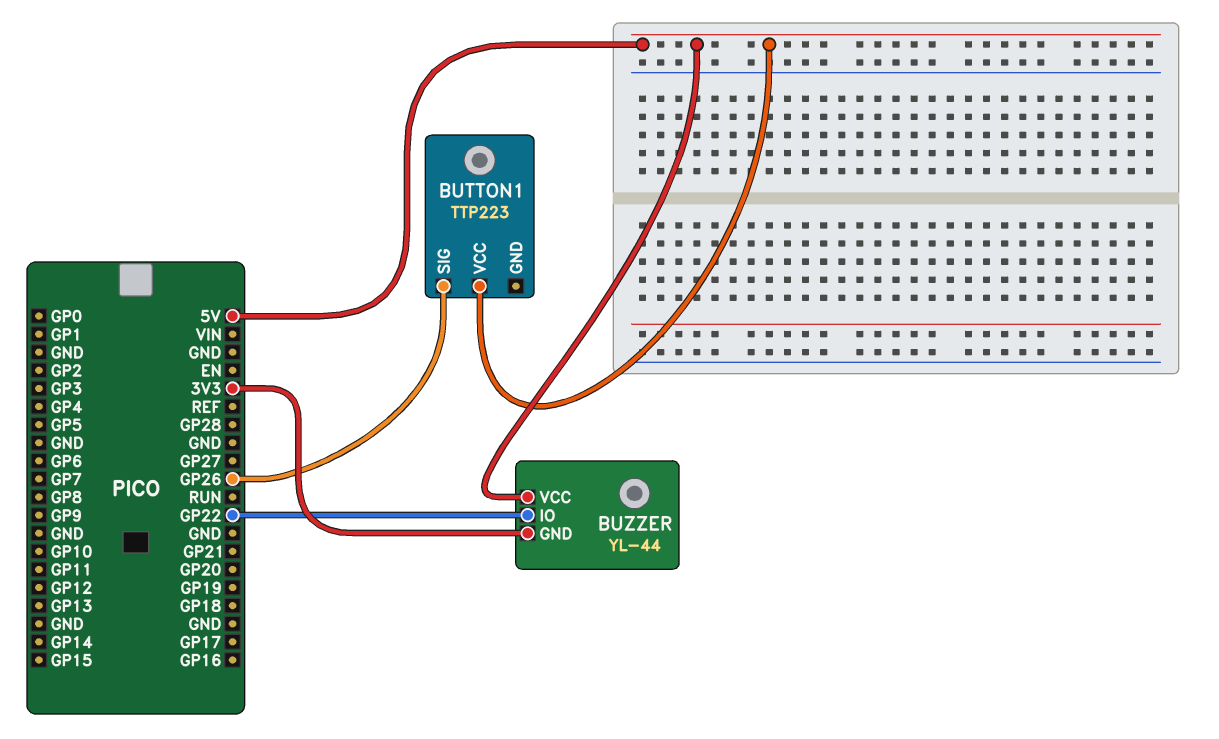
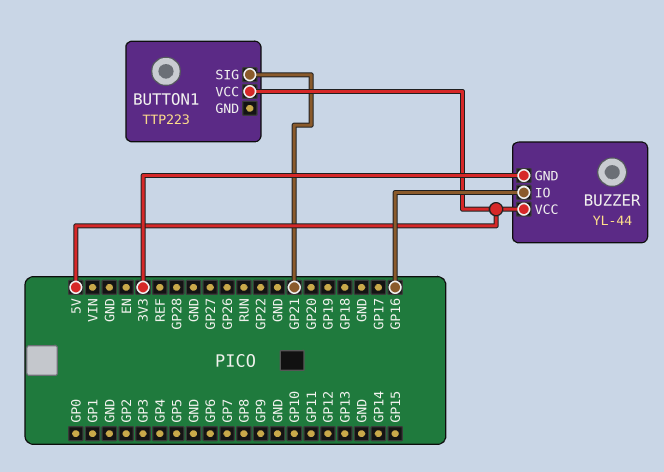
BUTTON1 pin SIG: GP26 -> GP21
BUZZER pin IO: GP22 -> GP16

